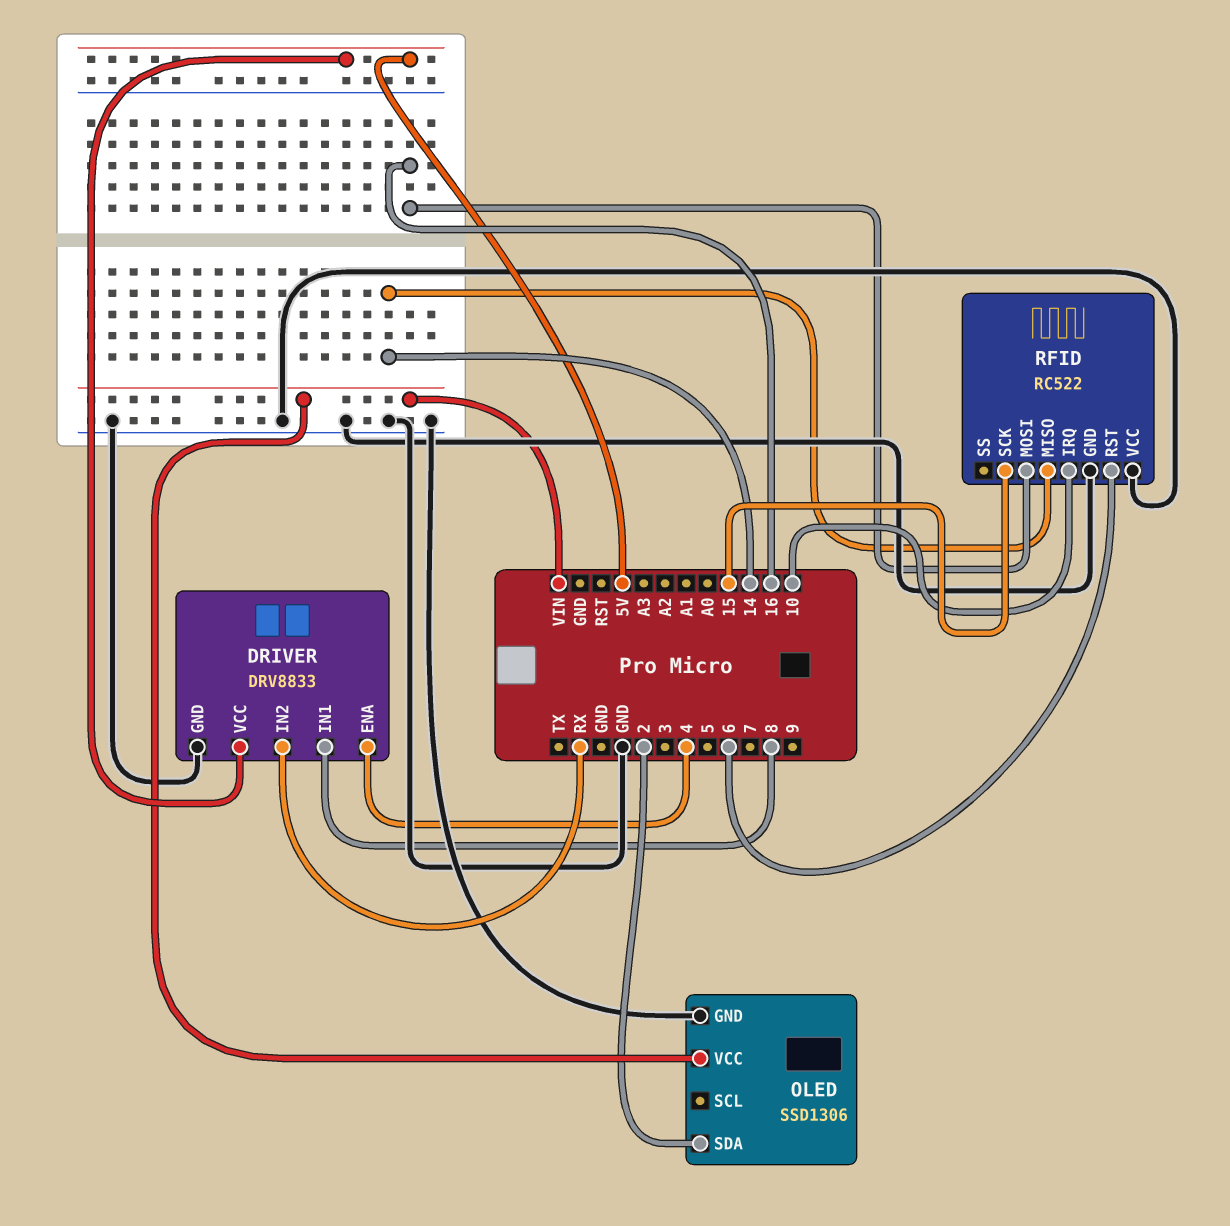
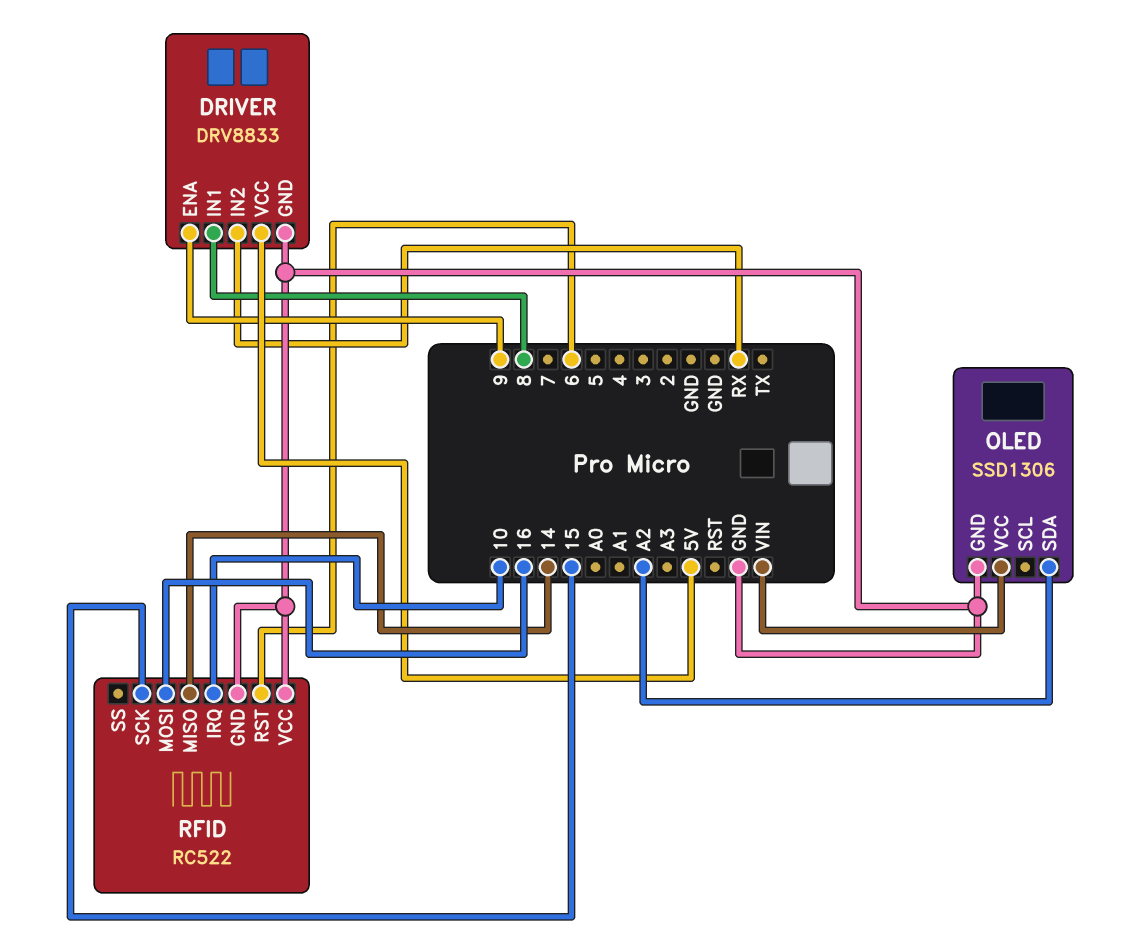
DRIVER pin ENA: 4 -> 9
OLED pin SDA: 2 -> A2

